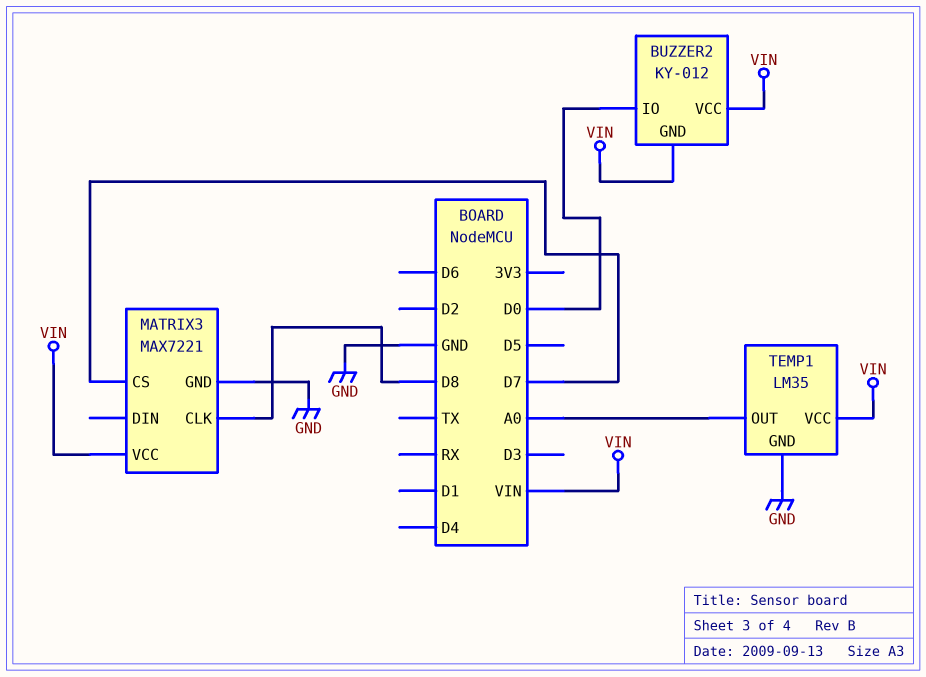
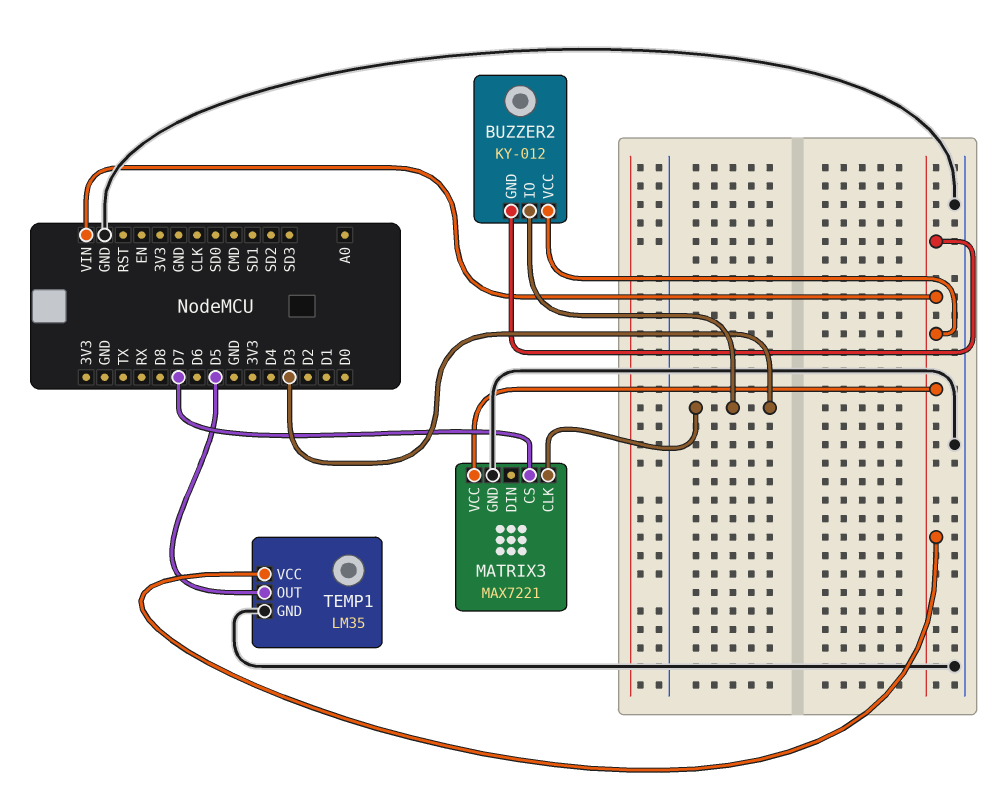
BUZZER2 pin IO: D0 -> D3
MATRIX3 pin CLK: D8 -> D3
TEMP1 pin OUT: A0 -> D5

